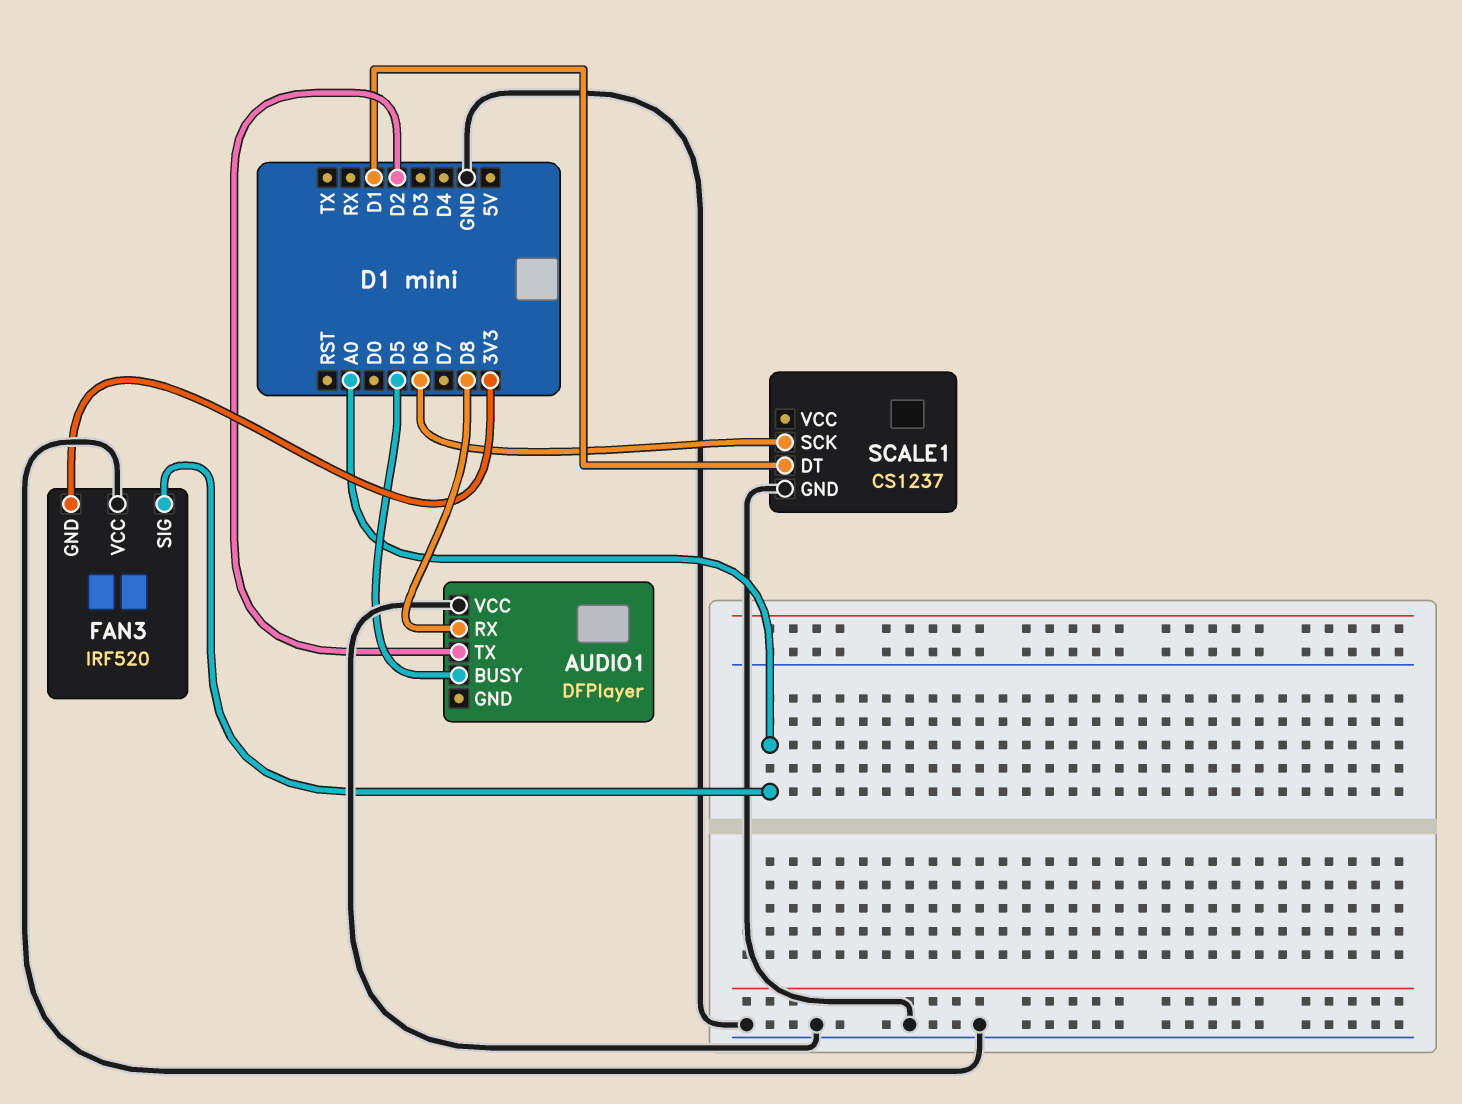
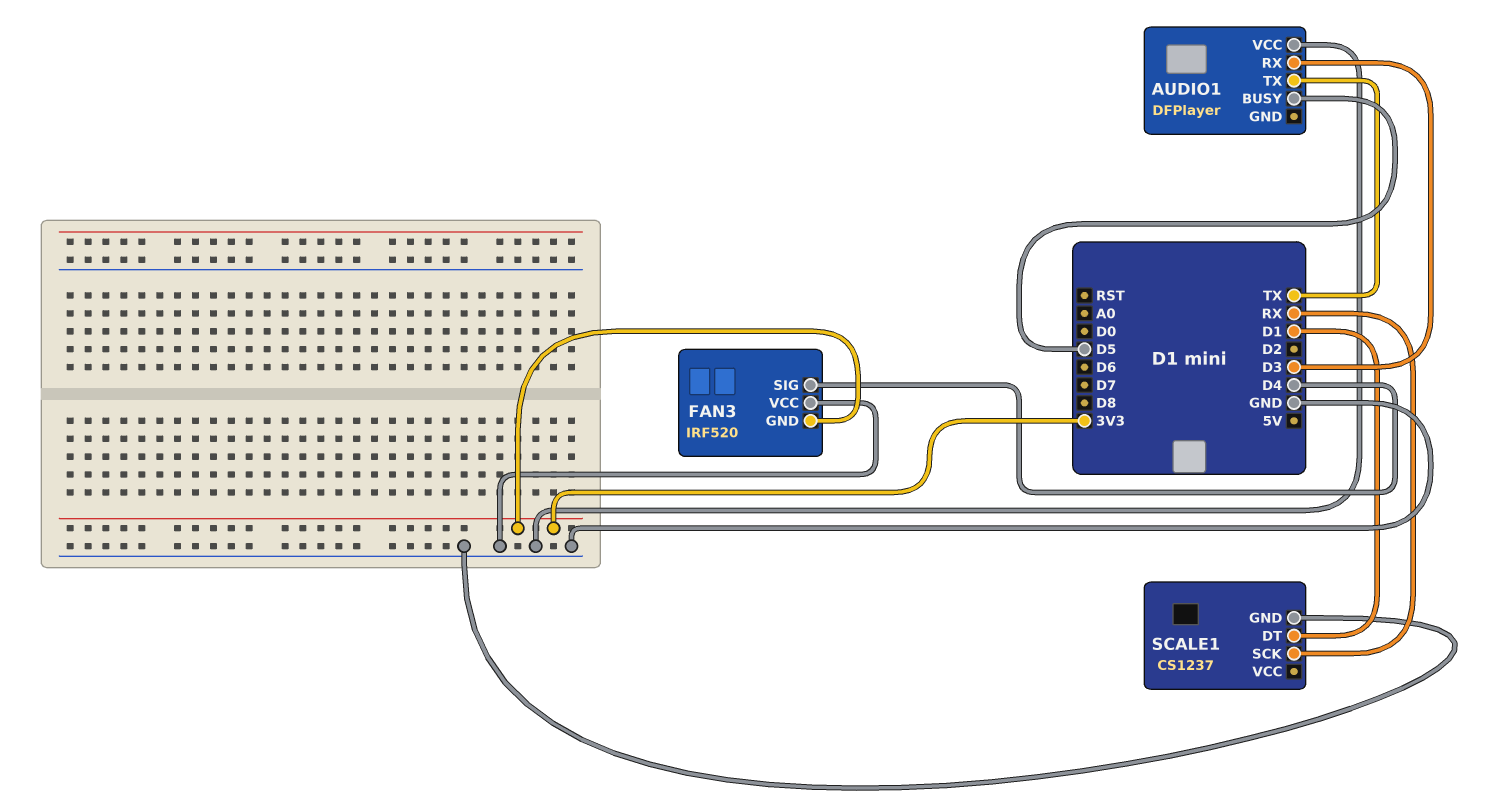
AUDIO1 pin RX: D8 -> D3
AUDIO1 pin TX: D2 -> TX
FAN3 pin SIG: A0 -> D4
SCALE1 pin SCK: D6 -> RX

